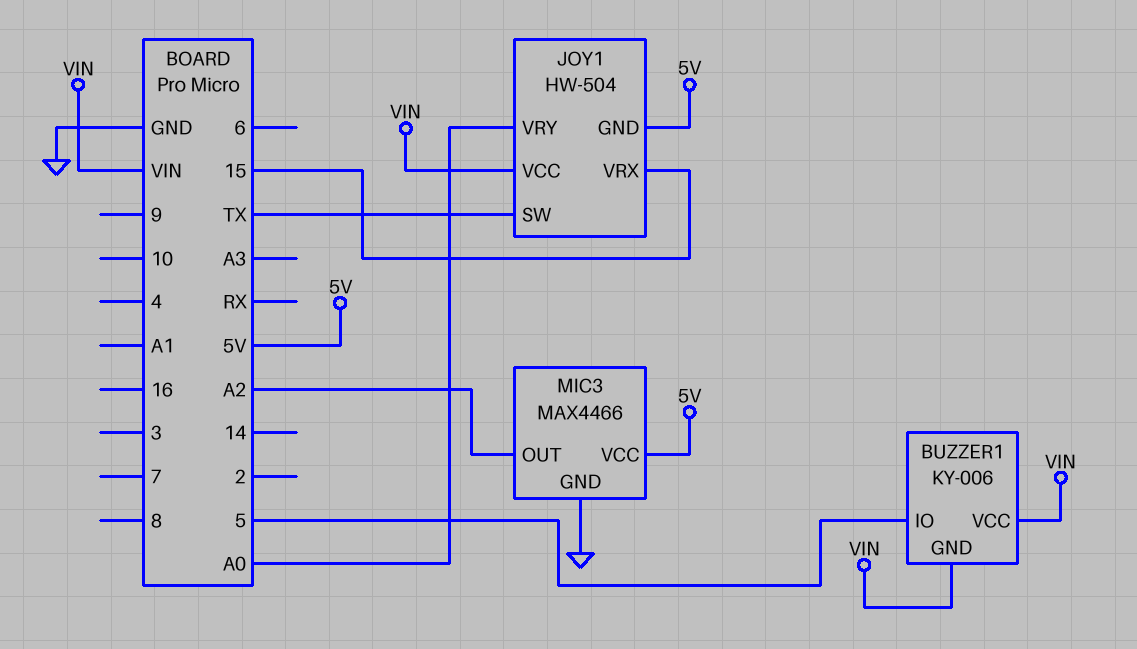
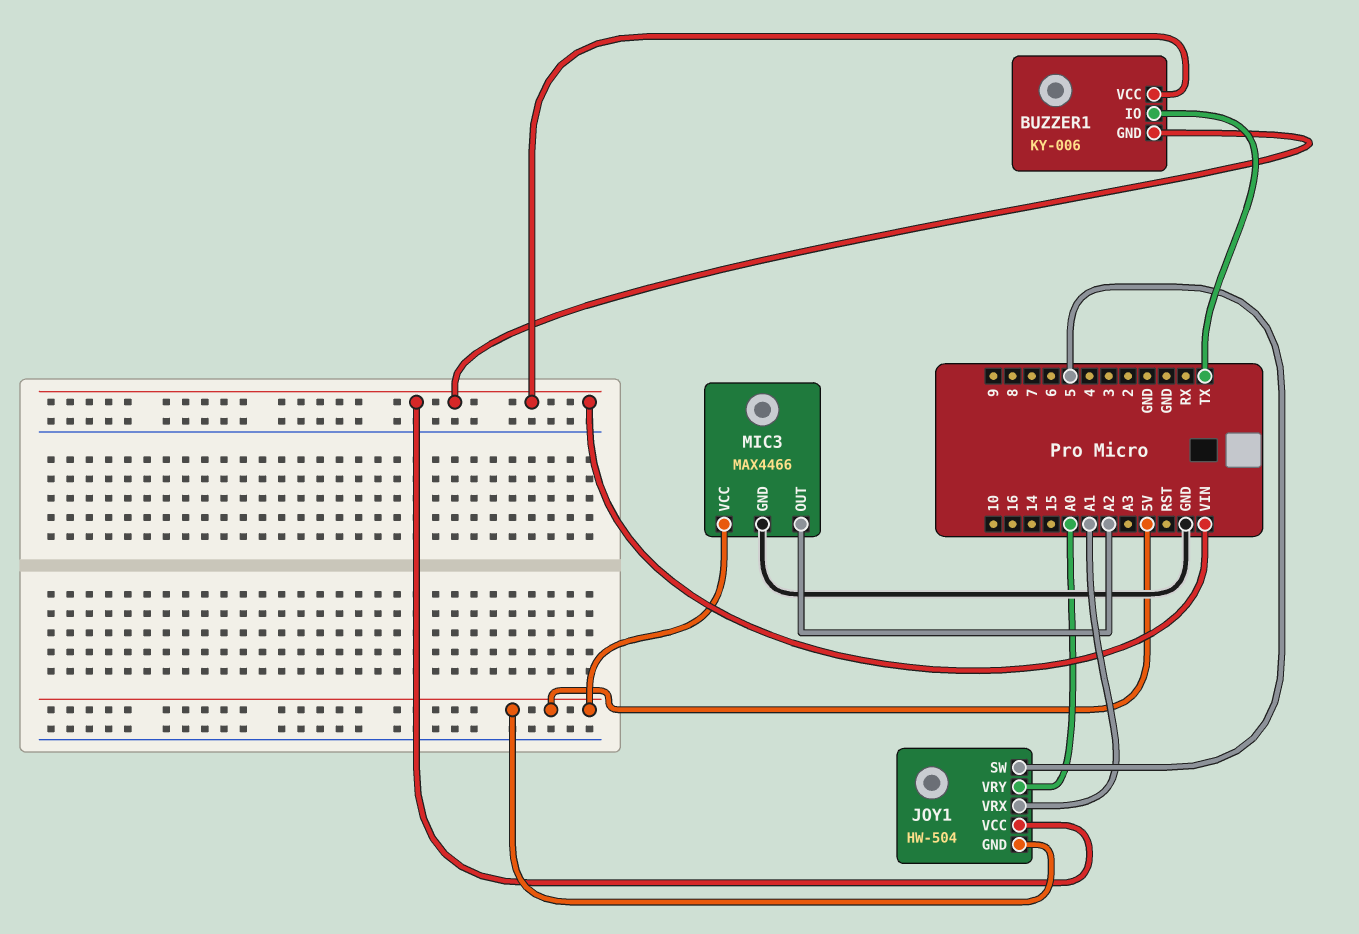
BUZZER1 pin IO: 5 -> TX
JOY1 pin SW: TX -> 5
JOY1 pin VRX: 15 -> A1

